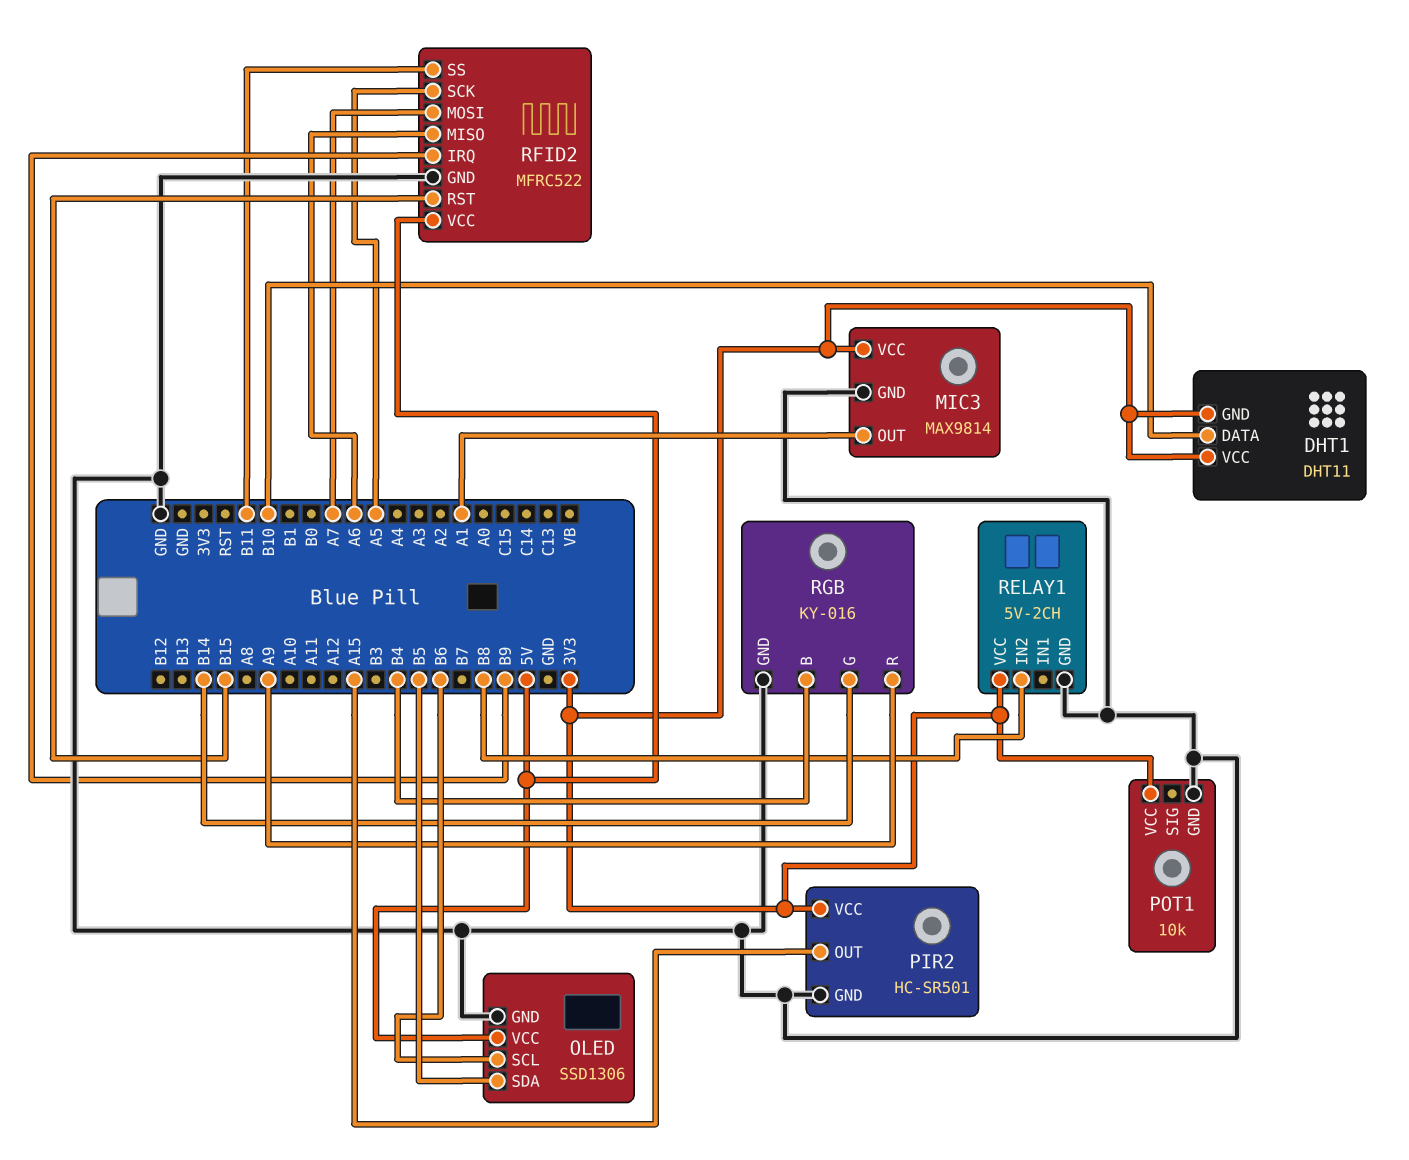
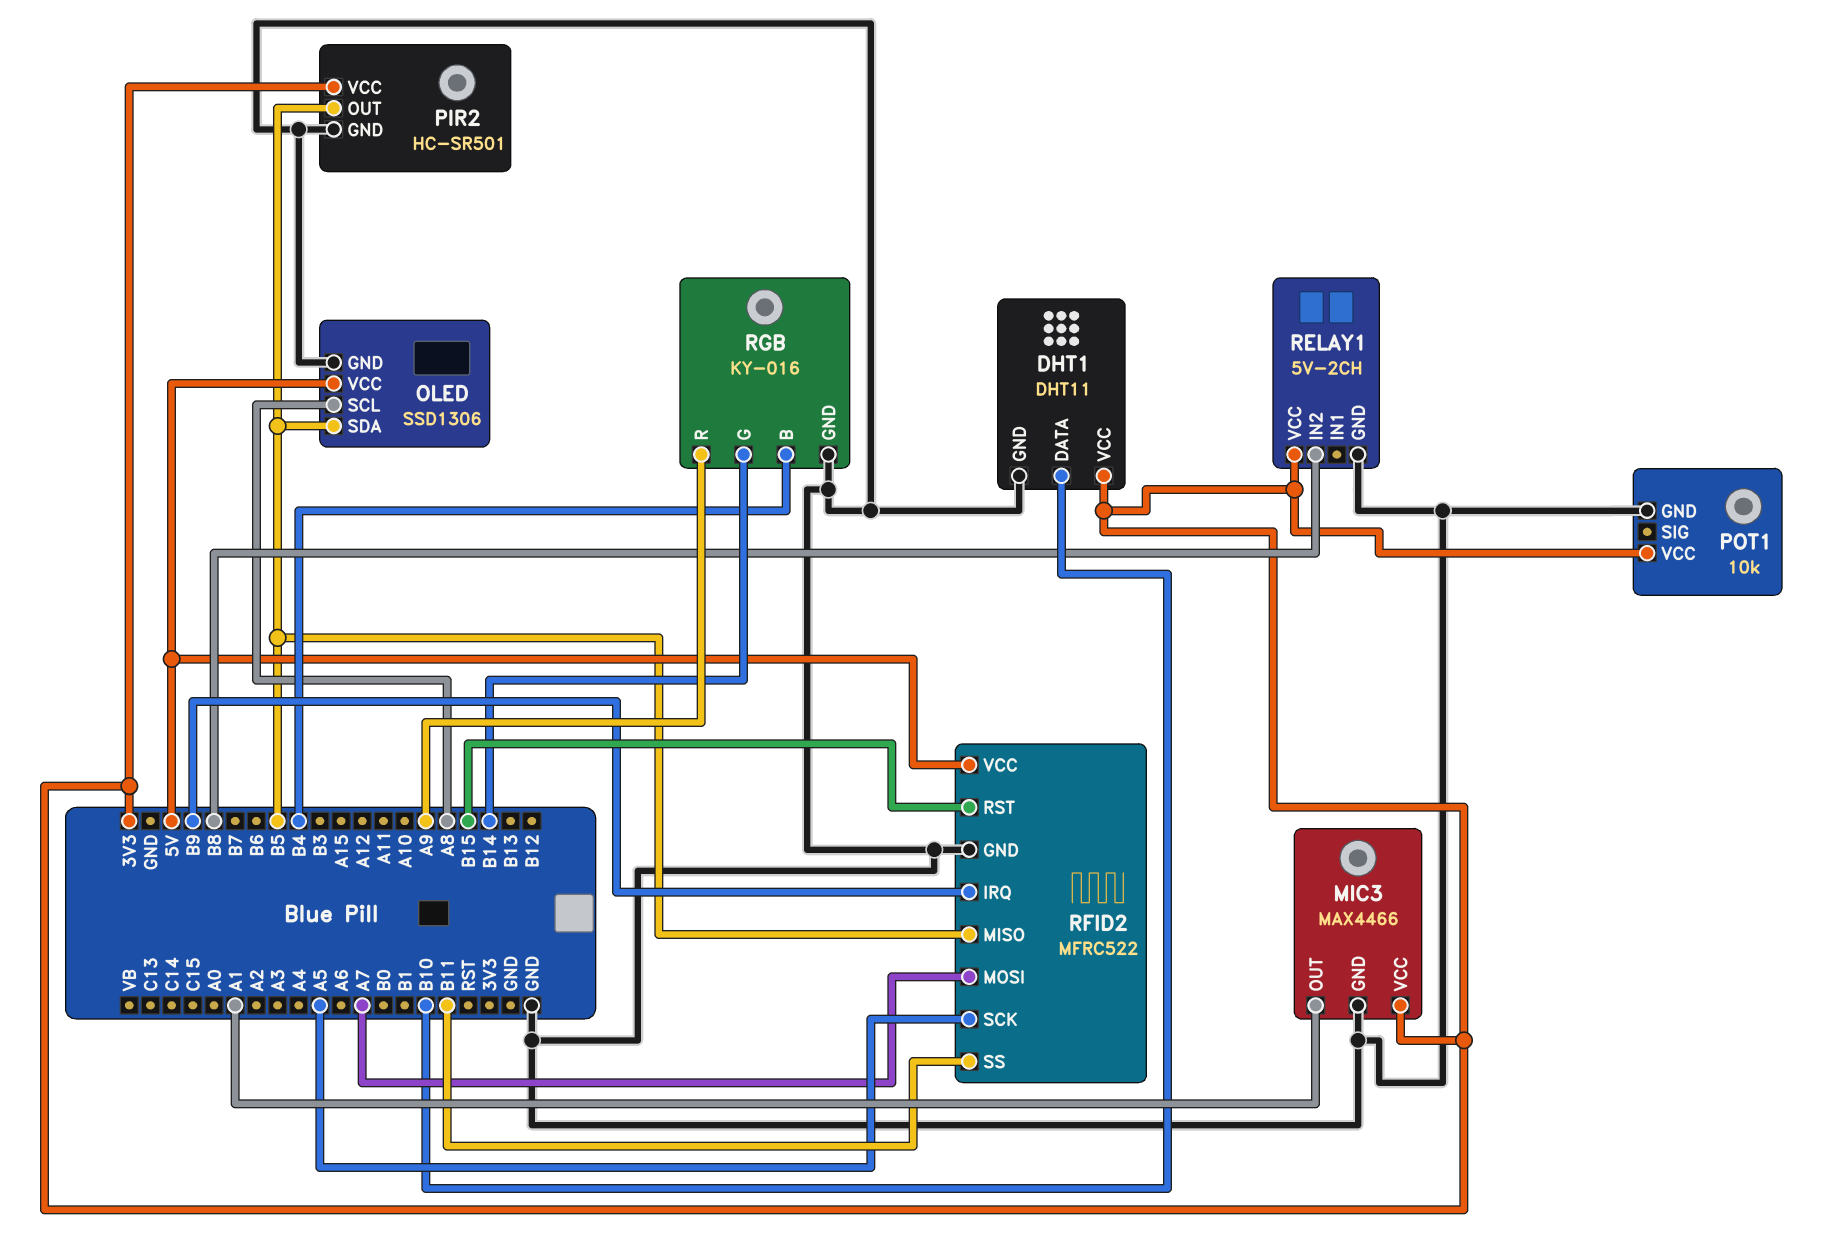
DHT1 pin GND: 3V3 -> GND
MIC3: MAX9814 -> MAX4466
OLED pin SCL: B6 -> A8
PIR2 pin OUT: A15 -> B5
RFID2 pin MISO: A6 -> B5

